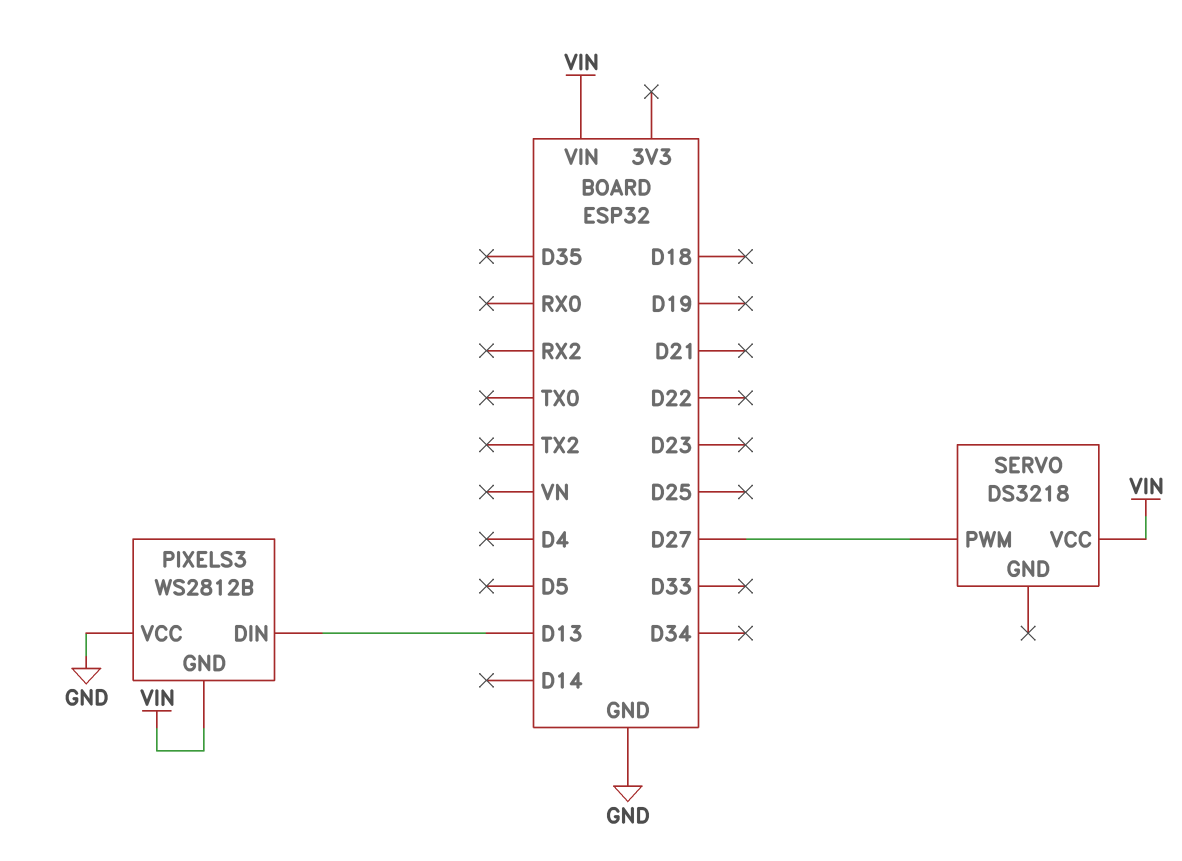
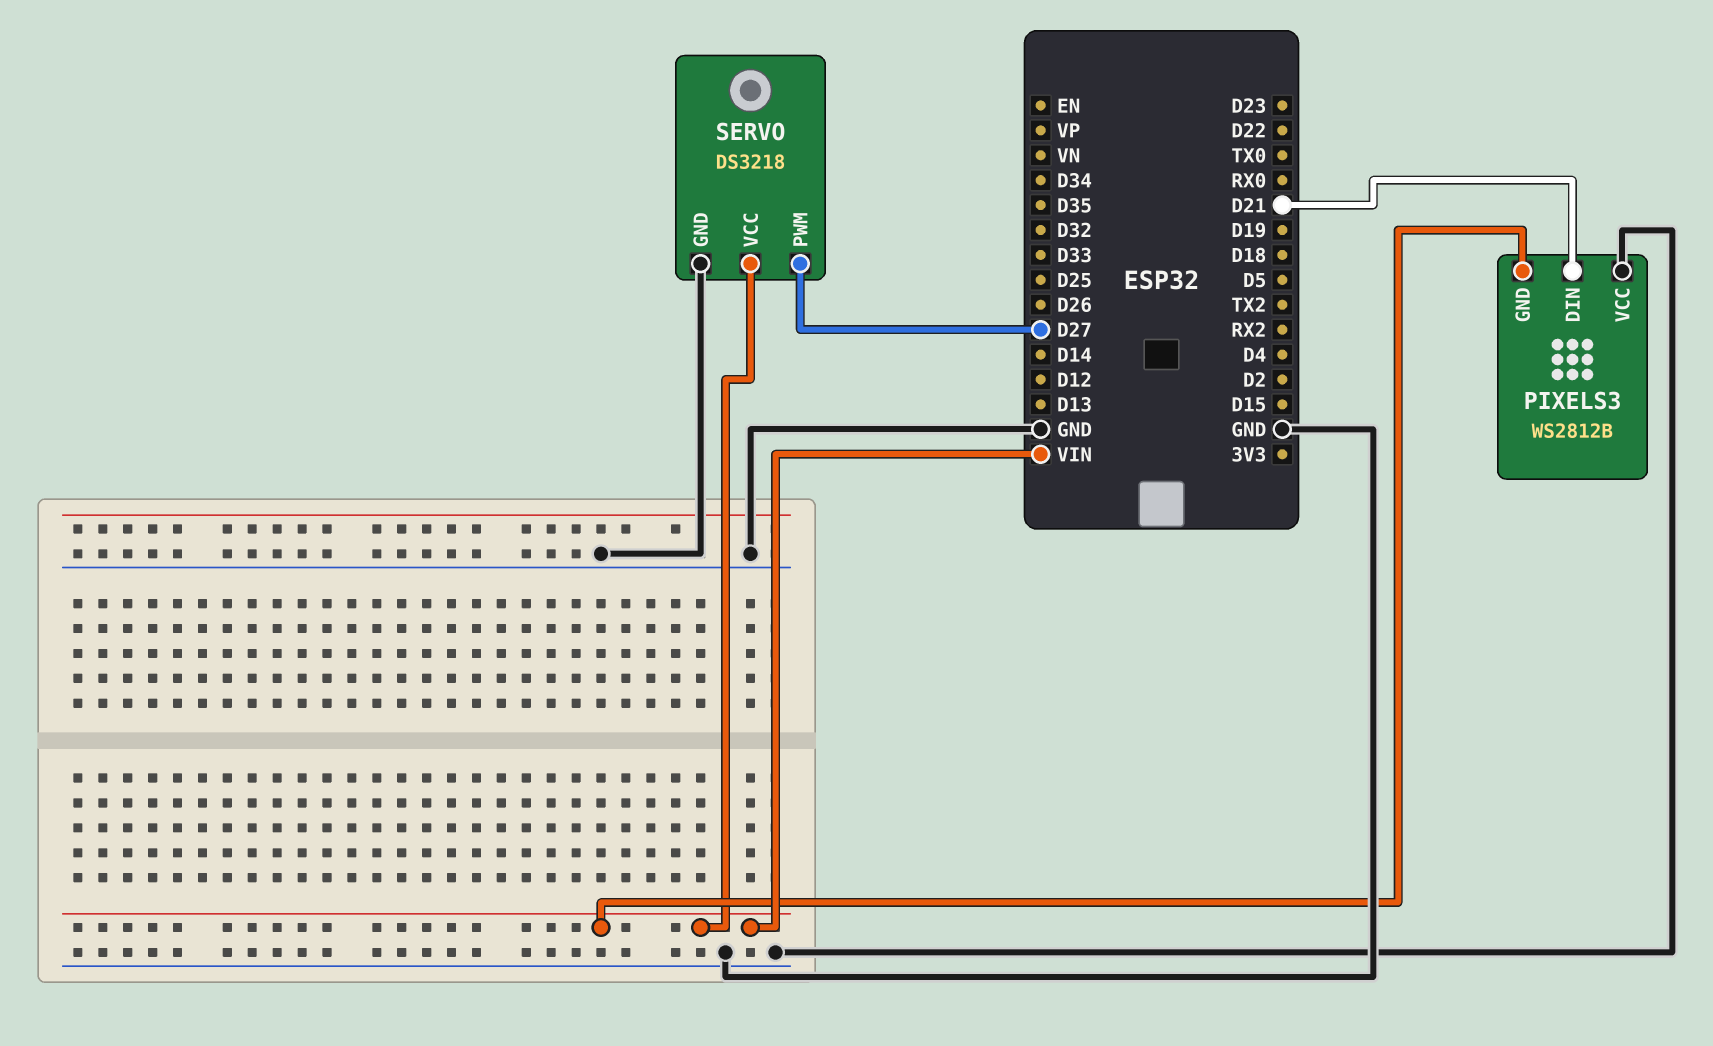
PIXELS3 pin DIN: D13 -> D21
SERVO pin GND: none -> GND

